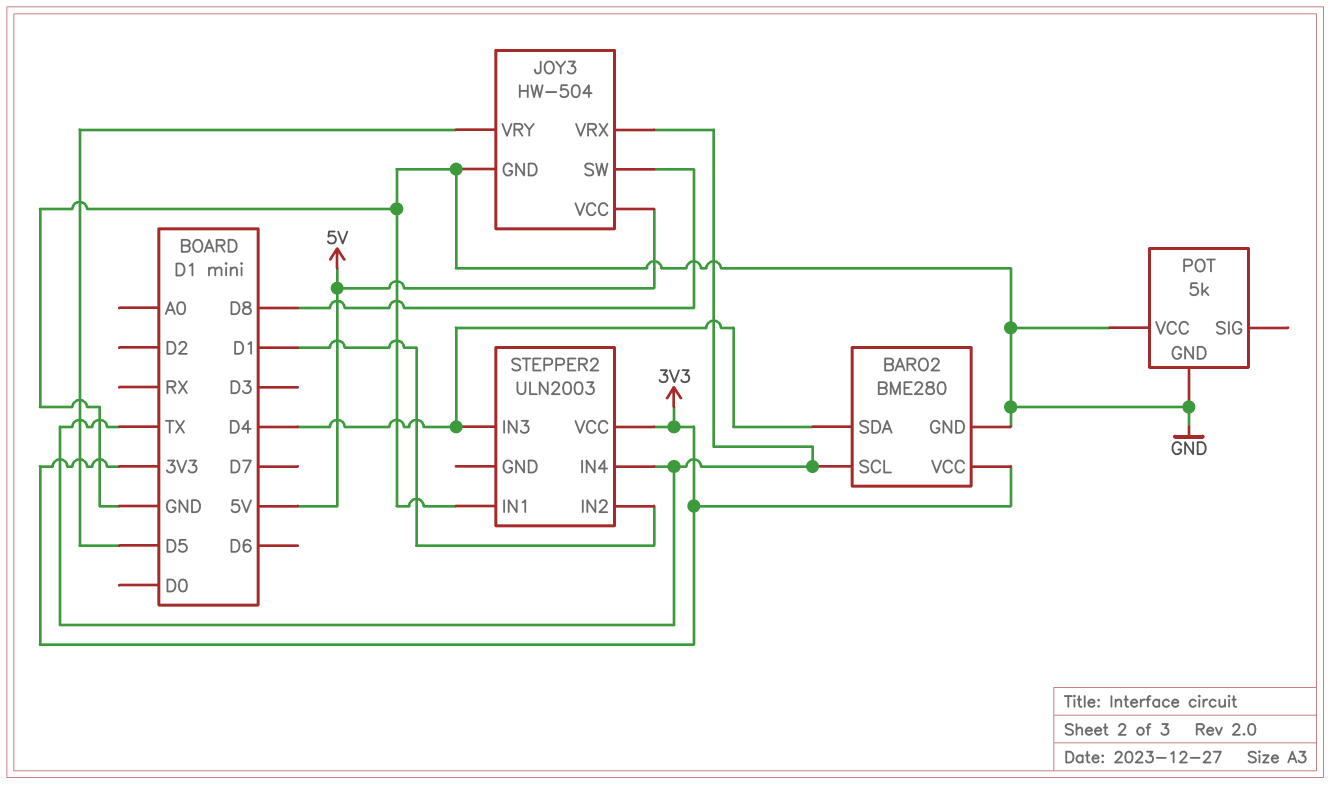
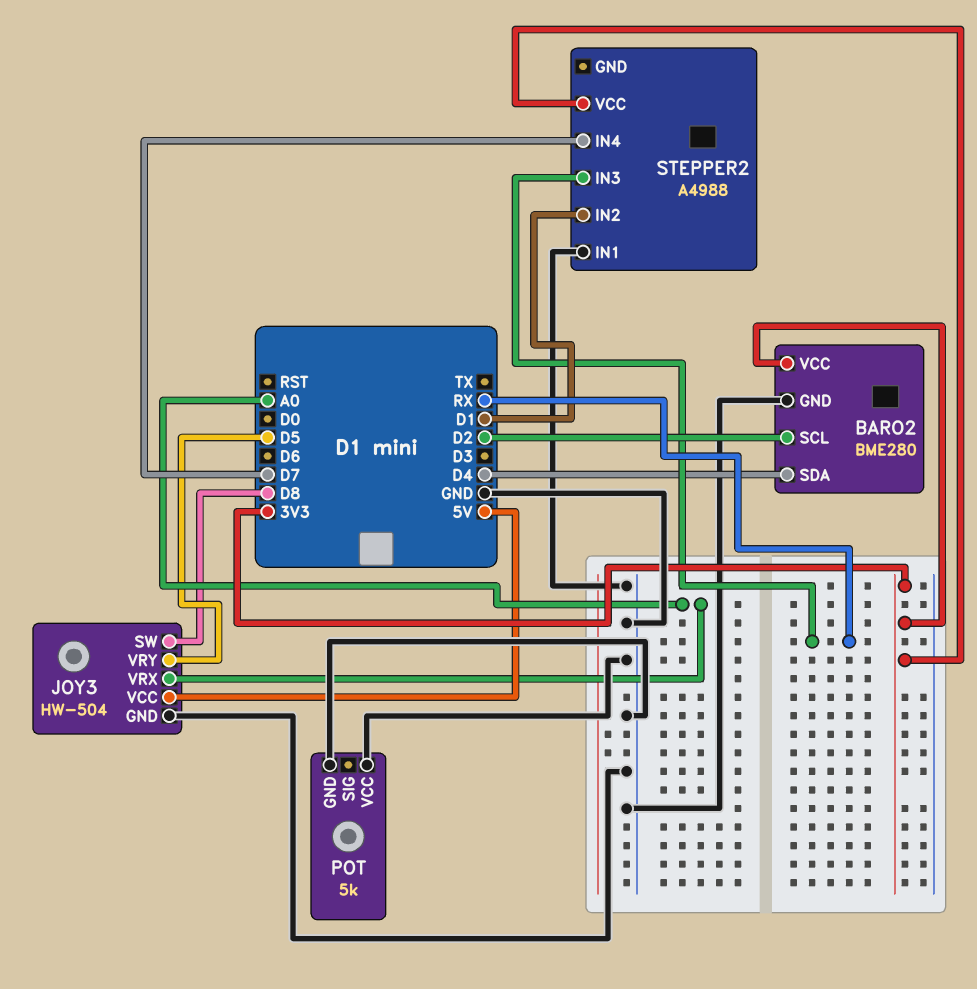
BARO2 pin SCL: TX -> D2
JOY3 pin VRX: TX -> A0
STEPPER2: ULN2003 -> A4988
STEPPER2 pin IN3: D4 -> RX
STEPPER2 pin IN4: TX -> D7

